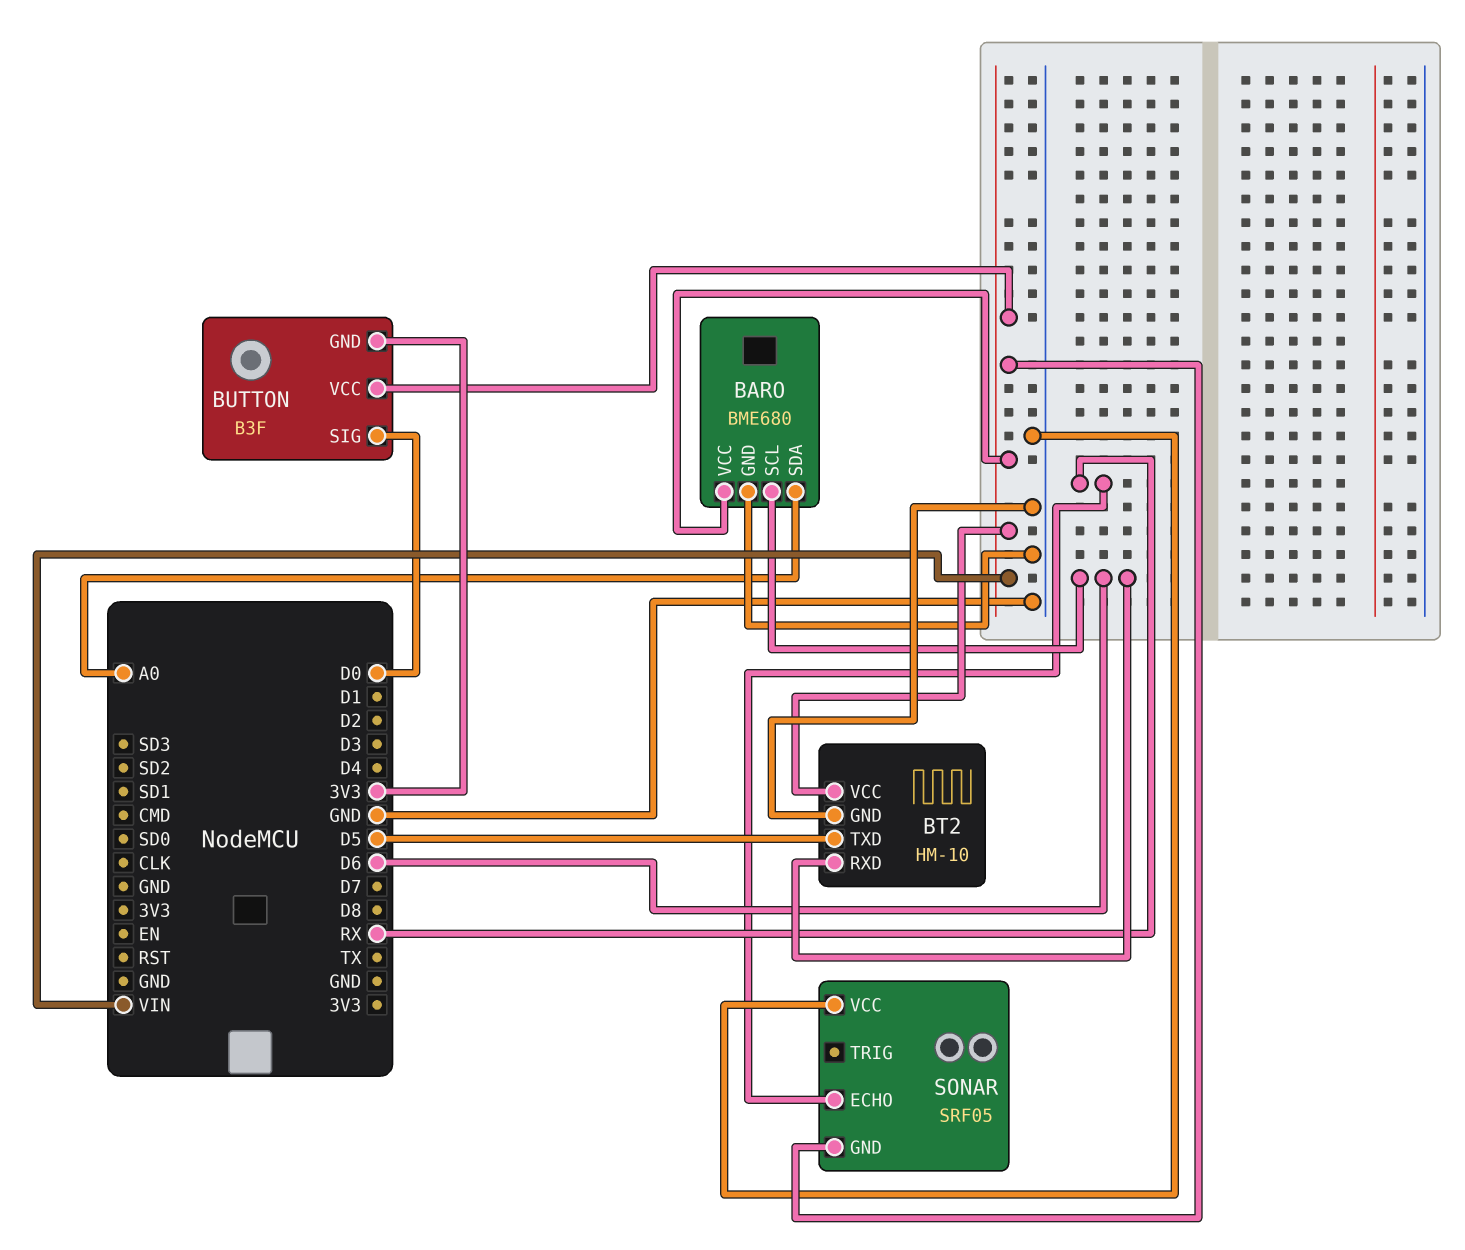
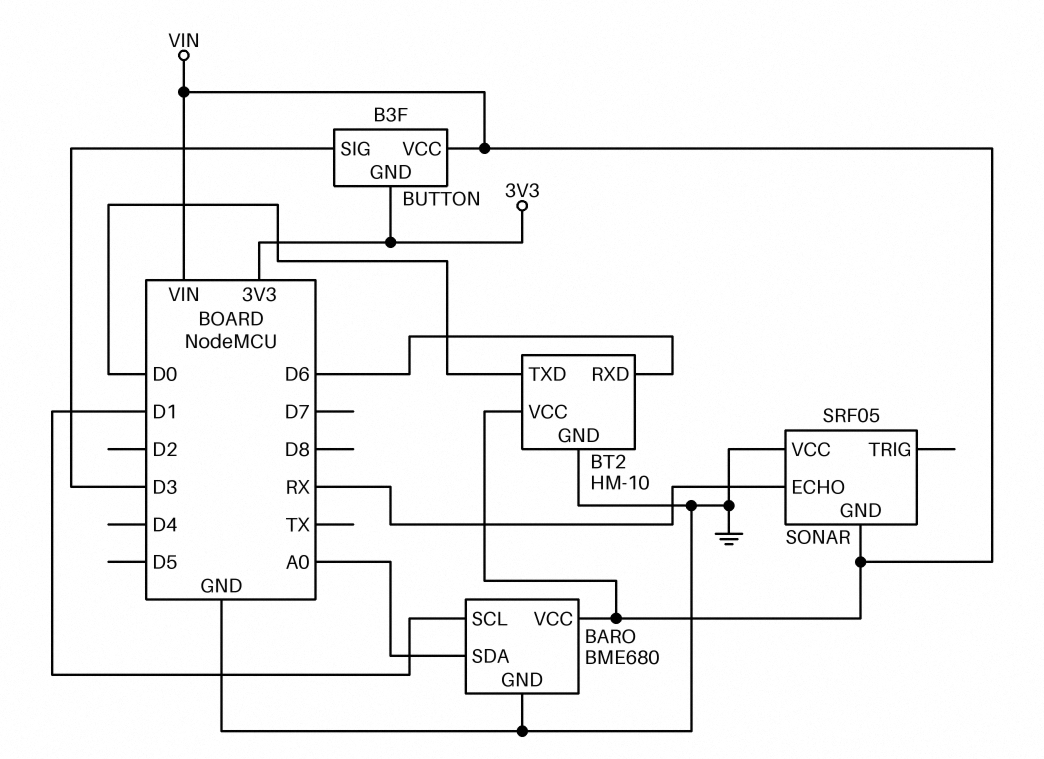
BARO pin SCL: D6 -> D1
BT2 pin TXD: D5 -> D0
BUTTON pin SIG: D0 -> D3

